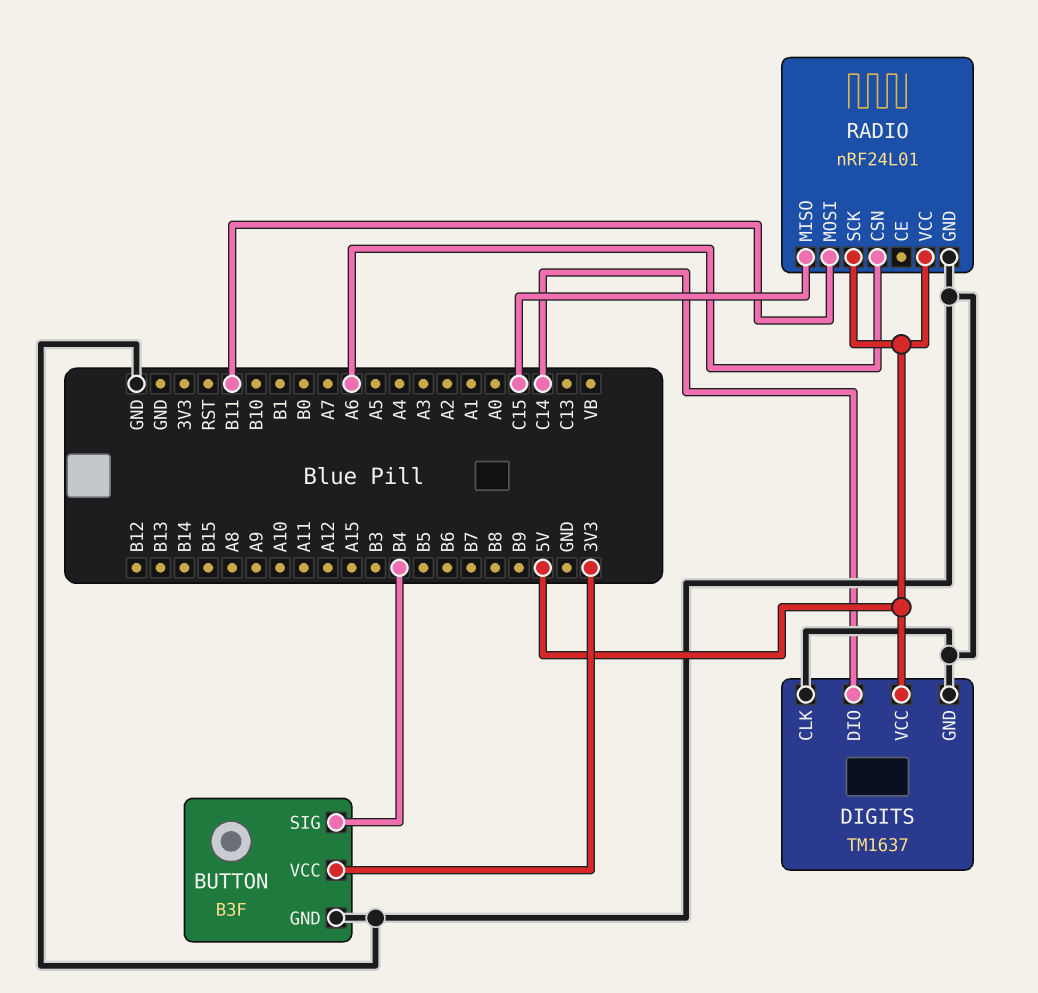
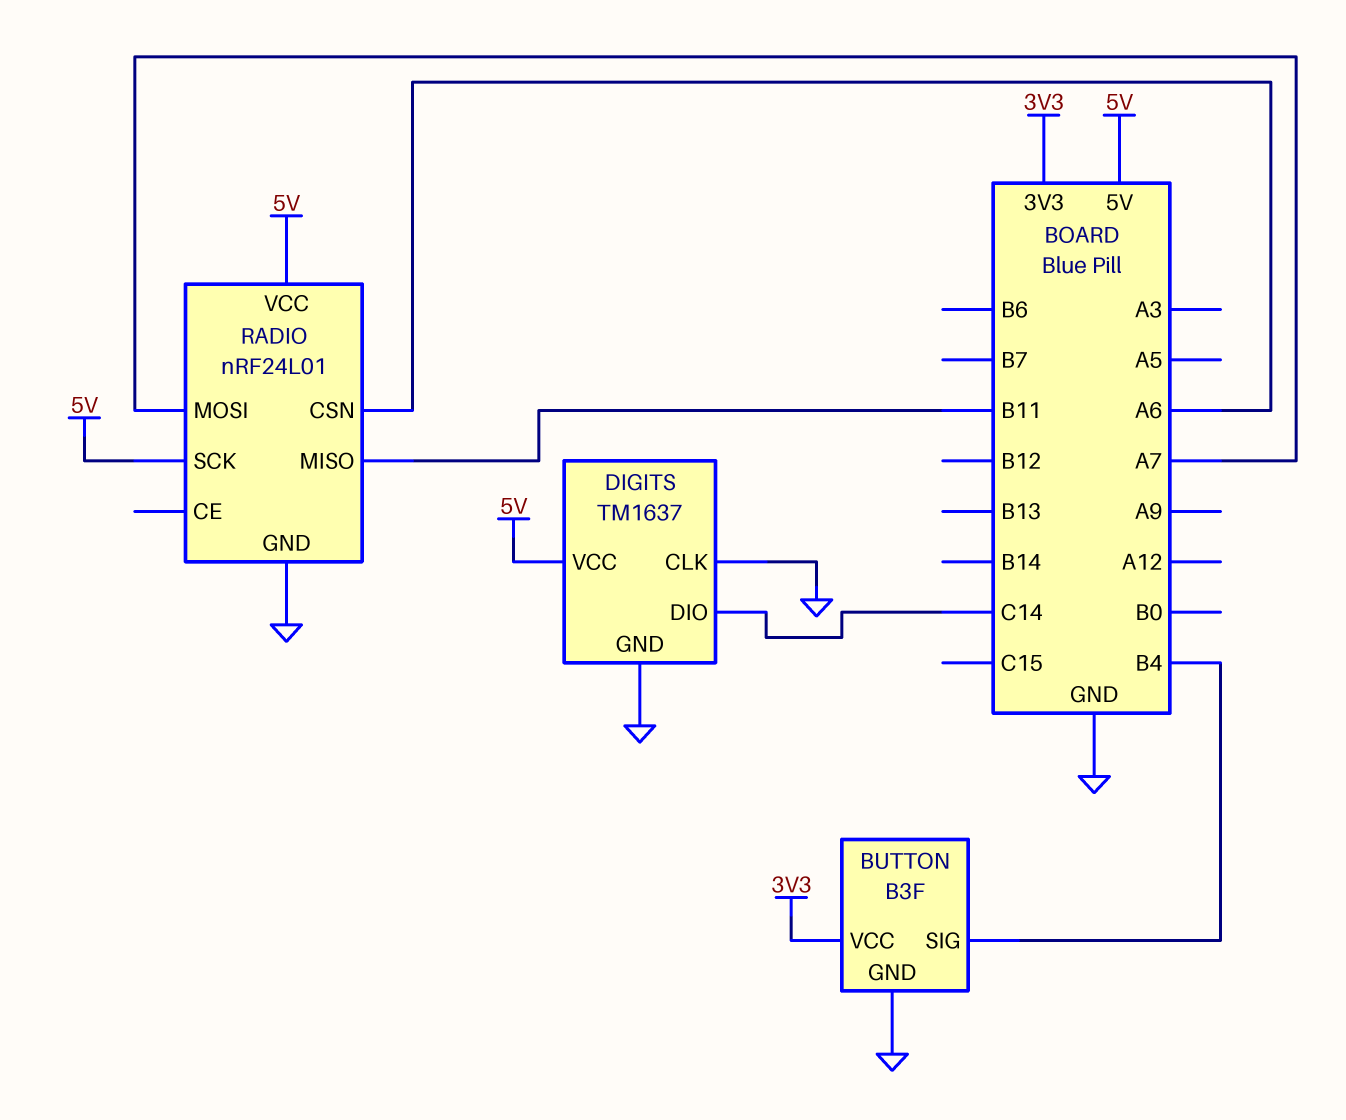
RADIO pin MISO: C15 -> B11
RADIO pin MOSI: B11 -> A7

